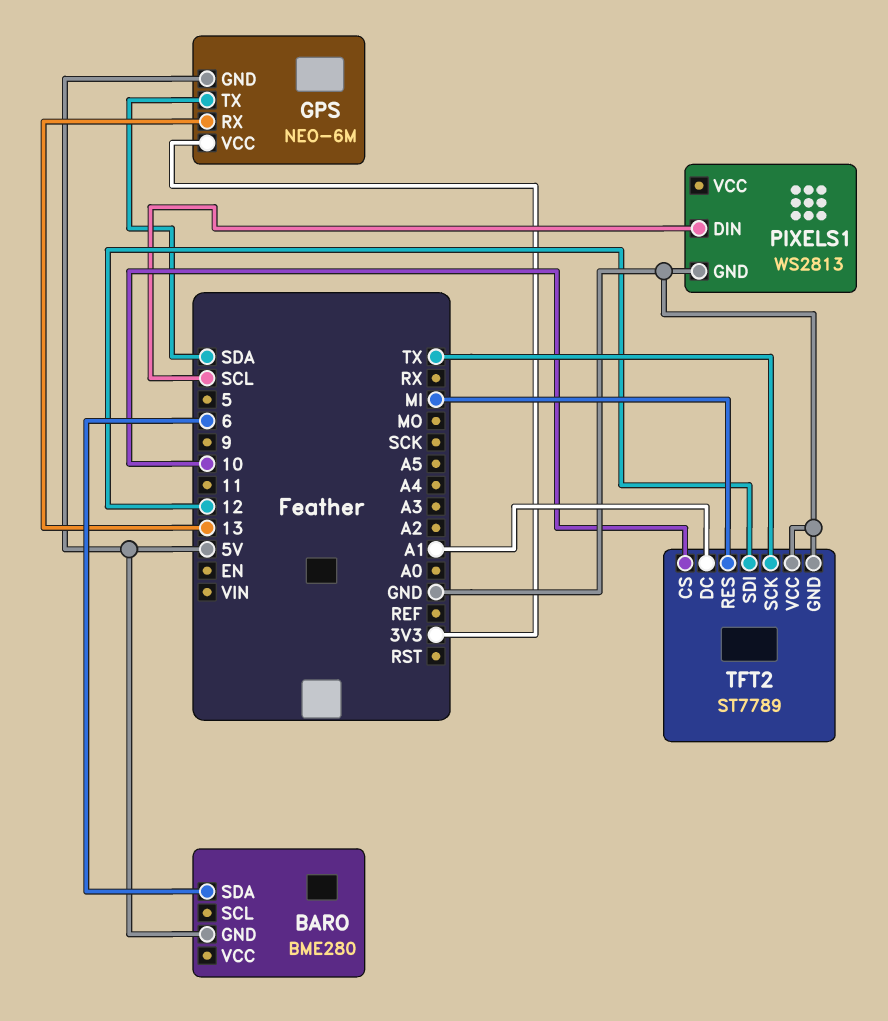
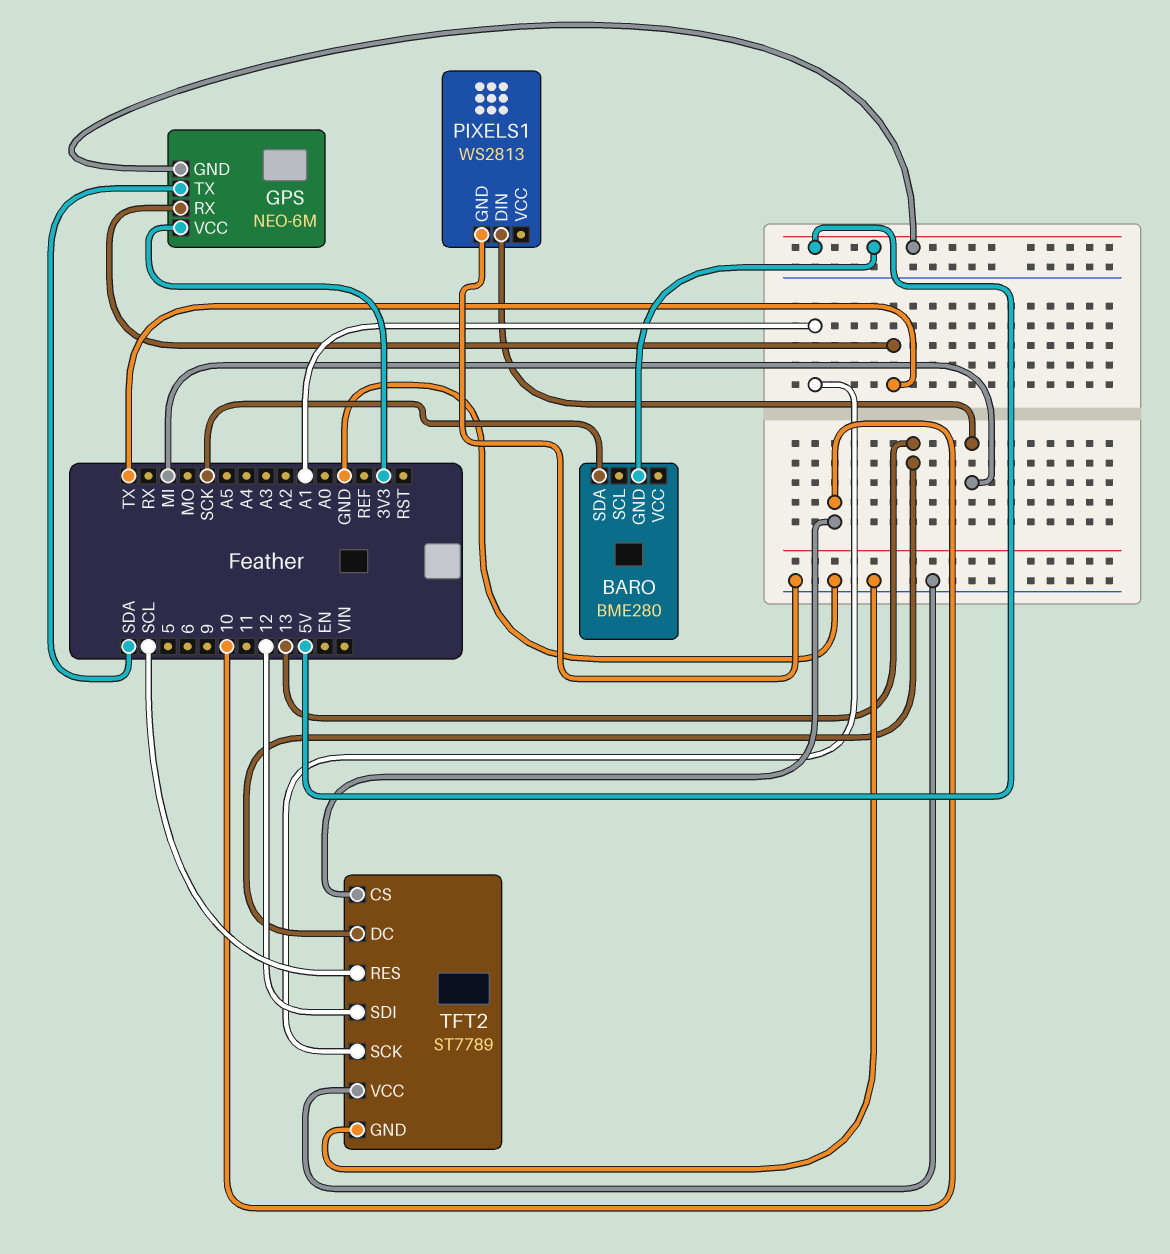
BARO pin SDA: 6 -> SCK
GPS pin RX: 13 -> TX
PIXELS1 pin DIN: SCL -> MI
TFT2 pin DC: A1 -> 13
TFT2 pin RES: MI -> SCL
TFT2 pin SCK: TX -> A1

